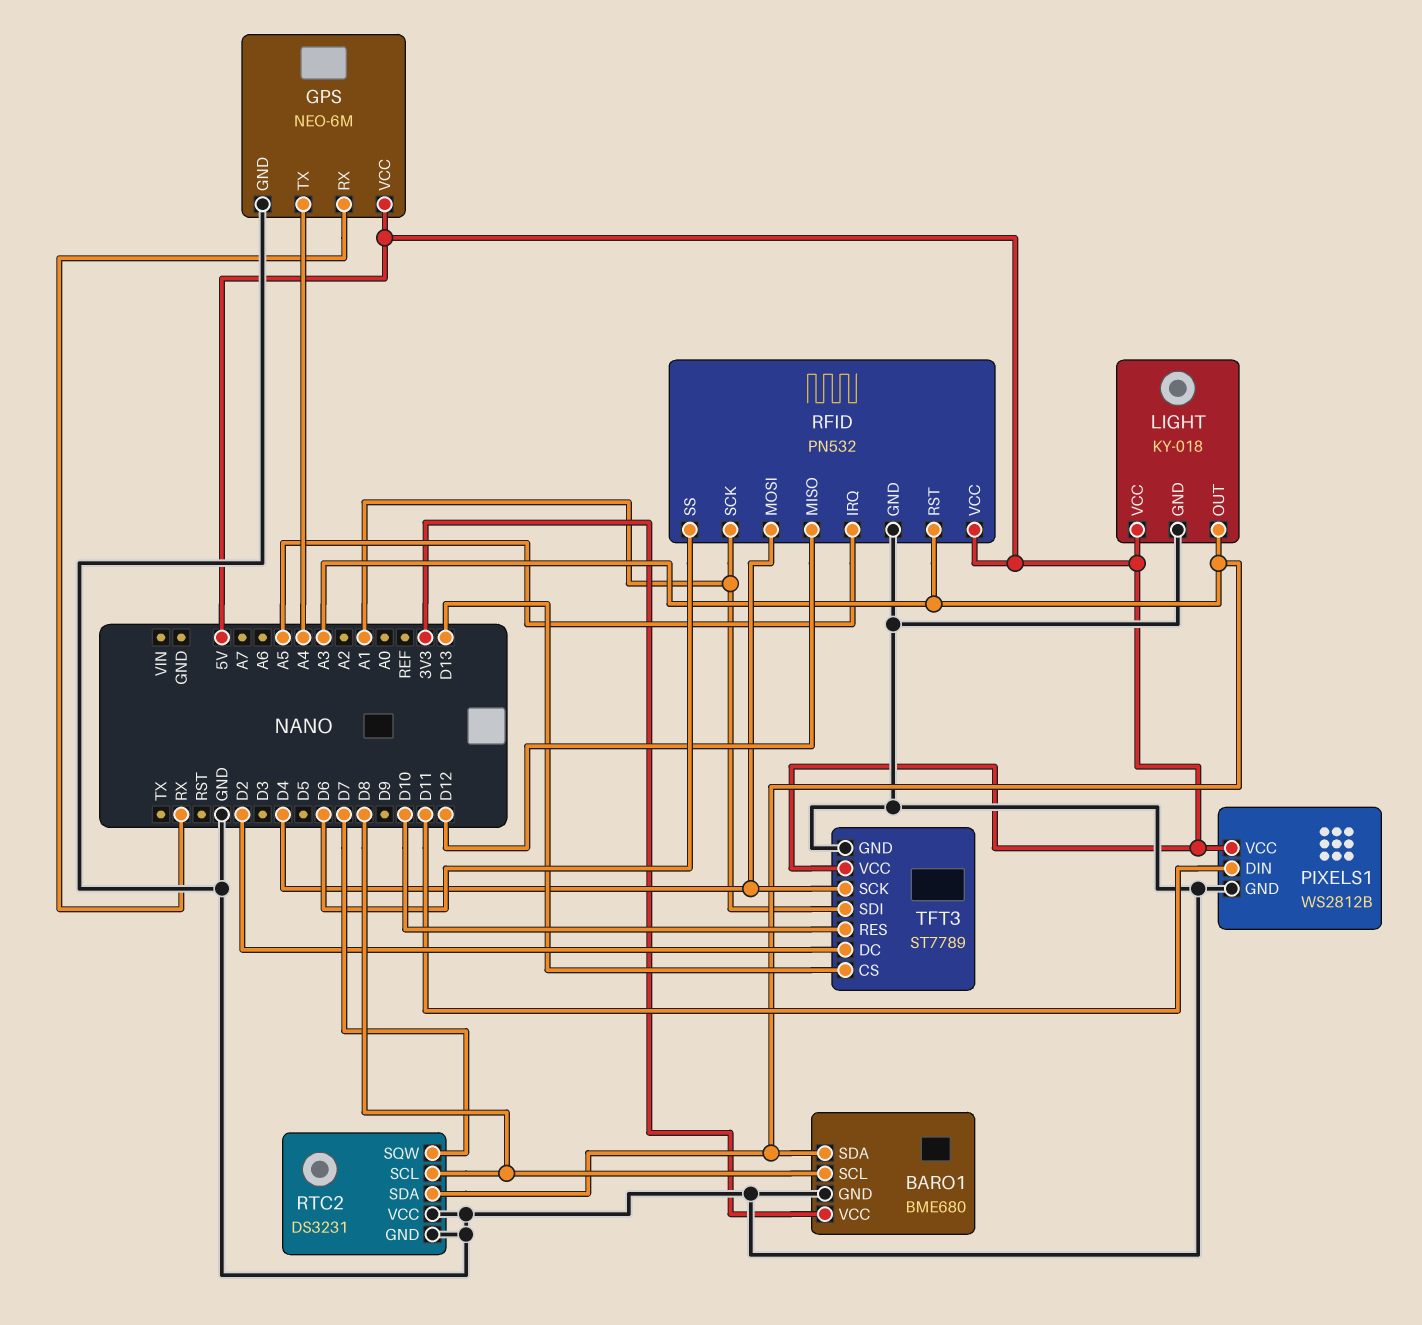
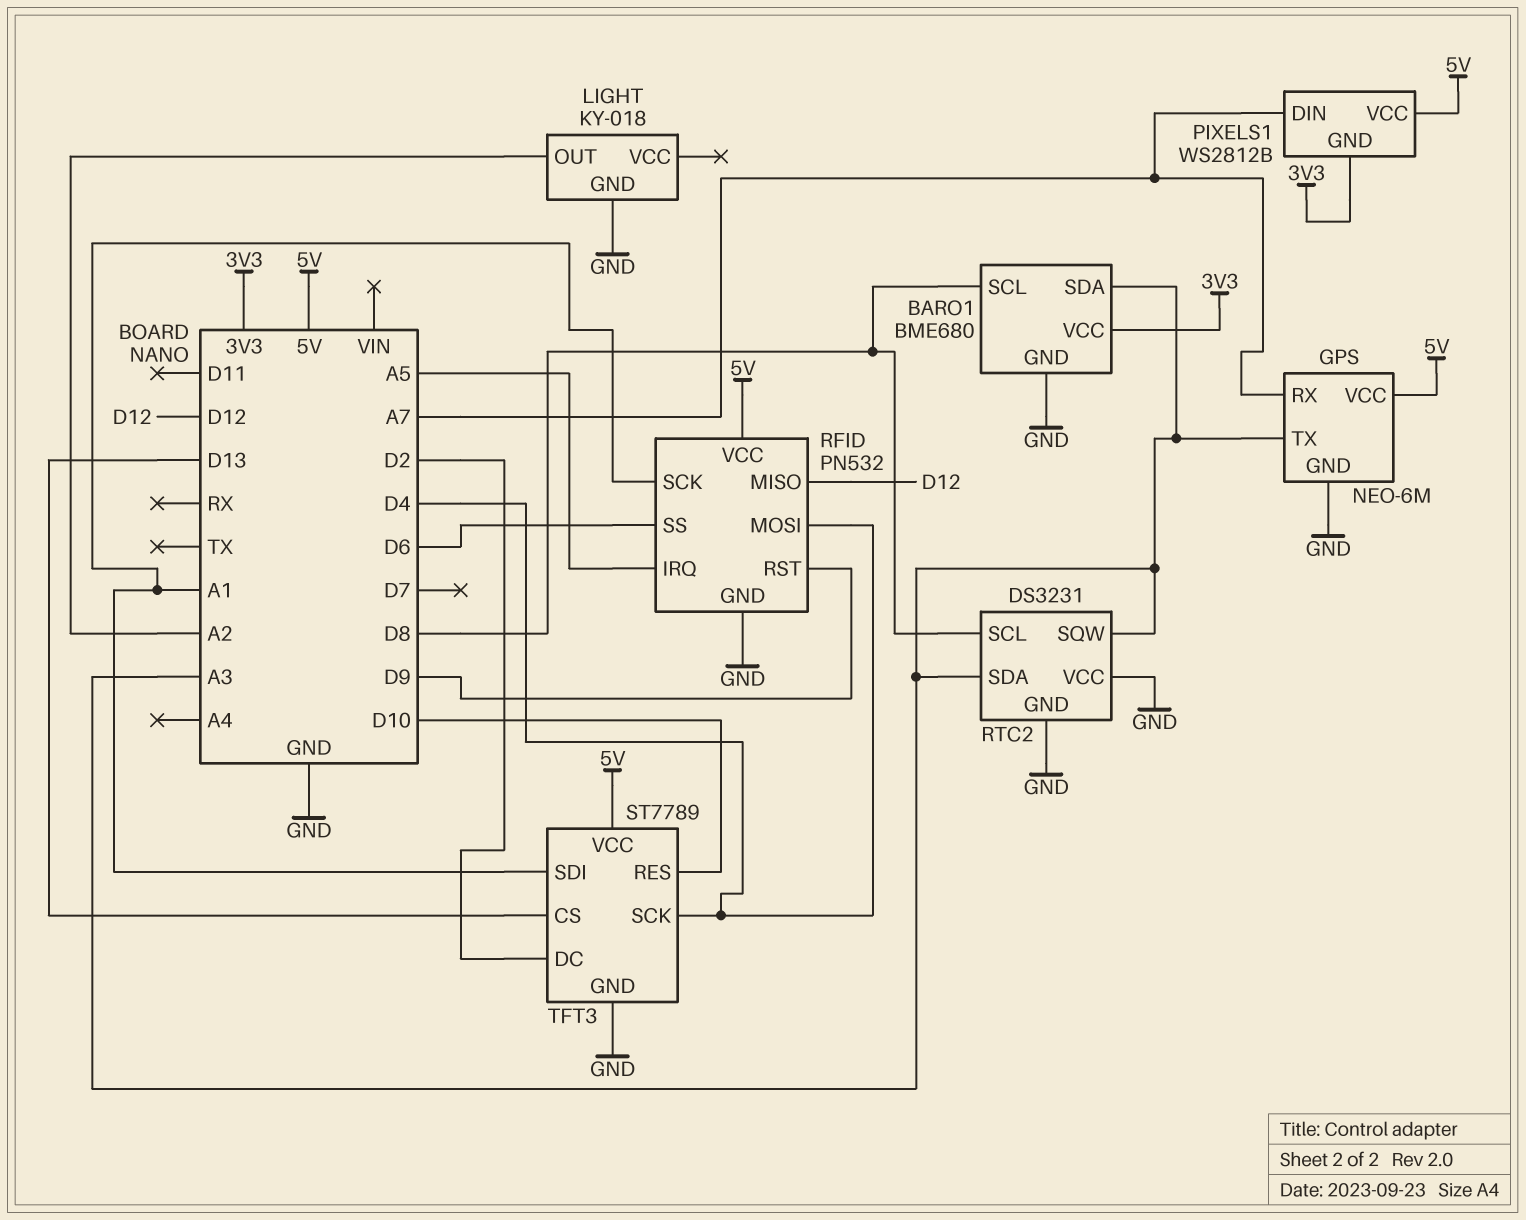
GPS pin RX: RX -> A7
GPS pin TX: A4 -> A3
LIGHT pin OUT: A3 -> A2
LIGHT pin VCC: 5V -> none
PIXELS1 pin DIN: D11 -> A7
PIXELS1 pin GND: GND -> 3V3
RFID pin RST: A3 -> D9
RTC2 pin SQW: D7 -> A3

